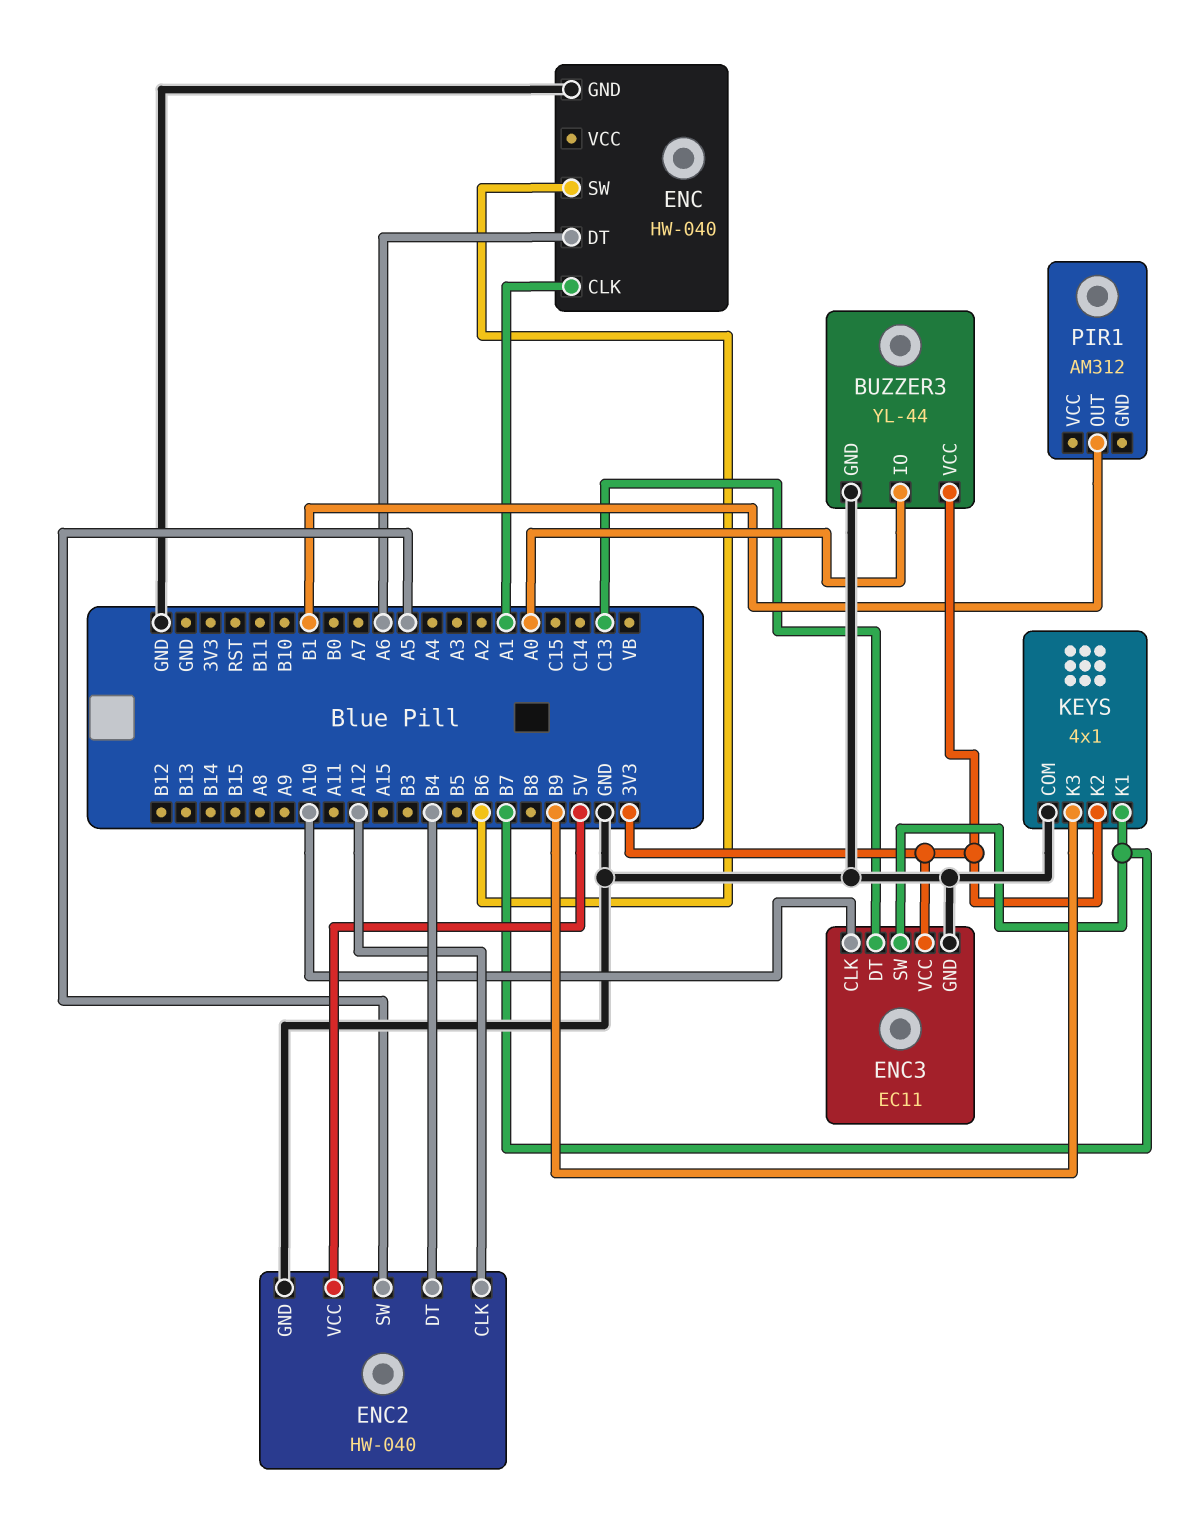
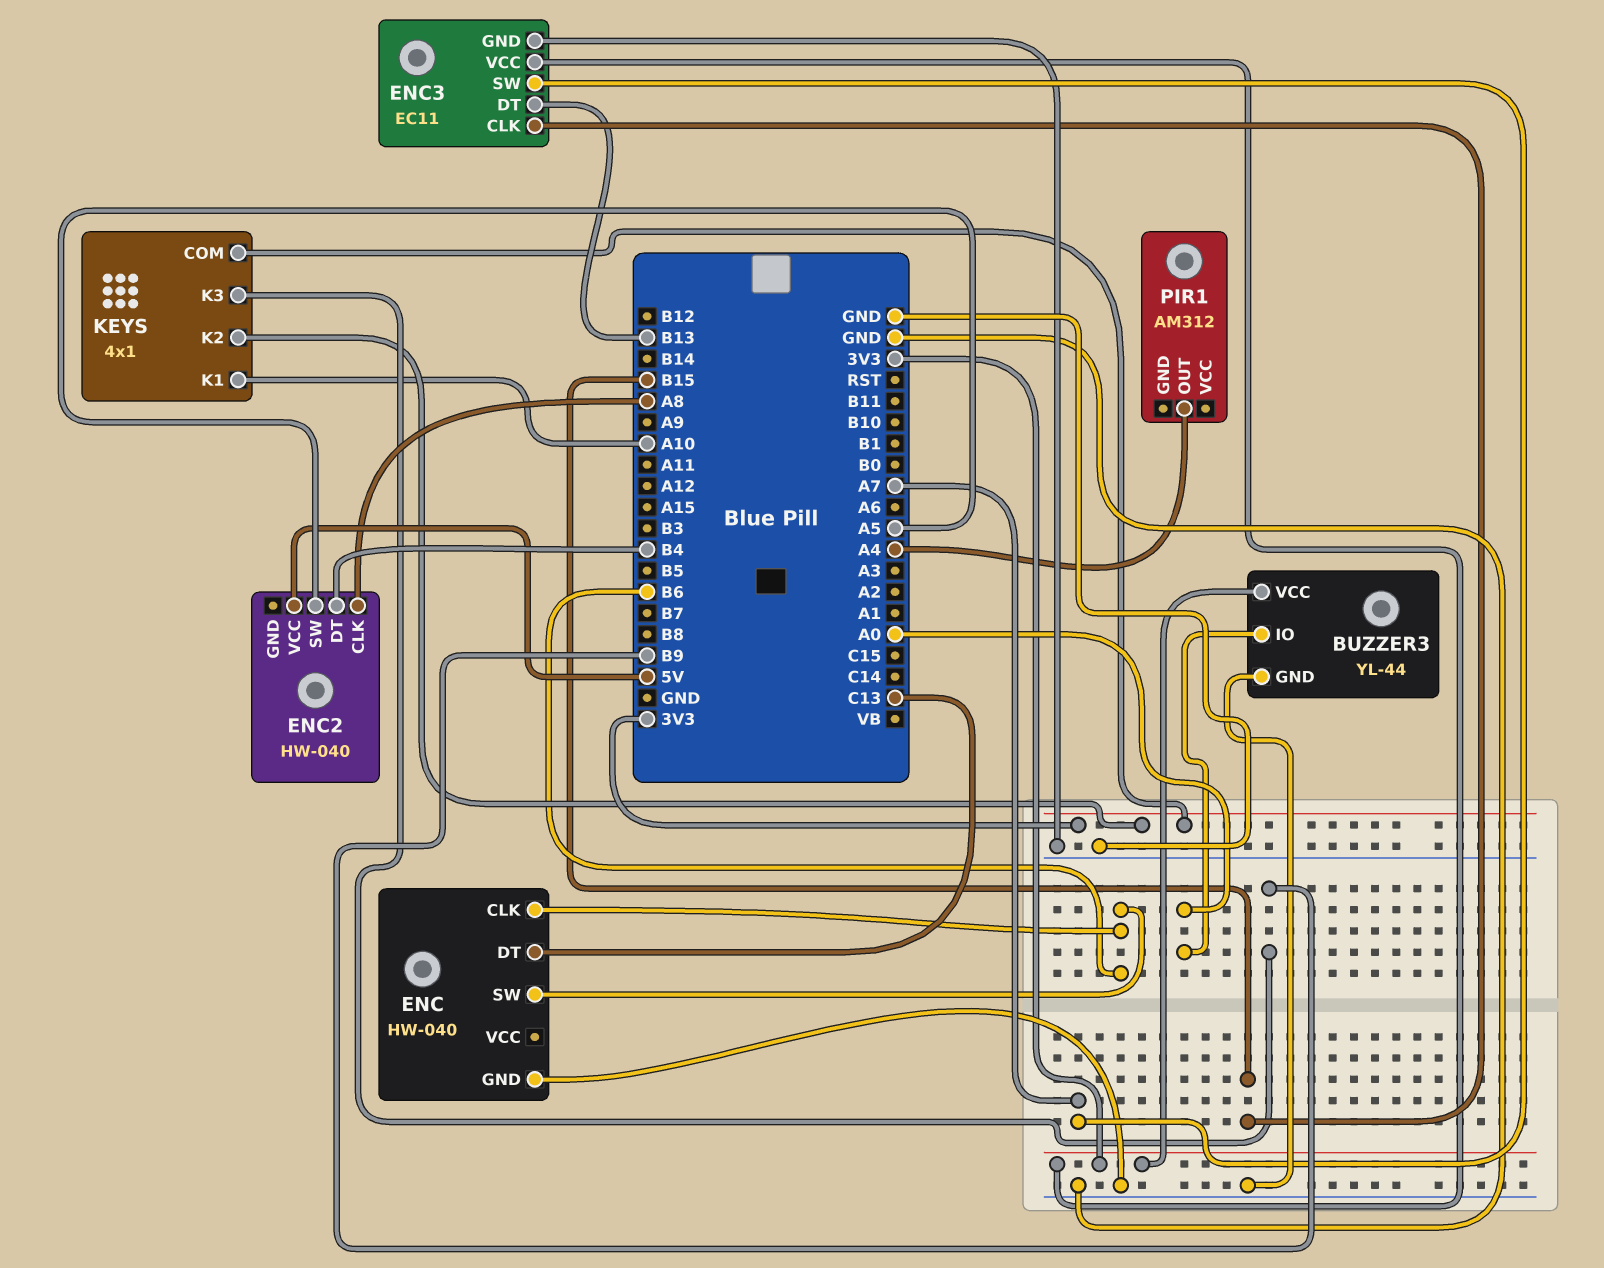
ENC pin CLK: A1 -> B6
ENC pin DT: A6 -> C13
ENC2 pin CLK: A12 -> A8
ENC2 pin GND: GND -> none
ENC3 pin CLK: A10 -> B15
ENC3 pin DT: C13 -> B13
ENC3 pin SW: B7 -> A7
KEYS pin COM: GND -> 3V3
KEYS pin K1: B7 -> A10
PIR1 pin OUT: B1 -> A4

